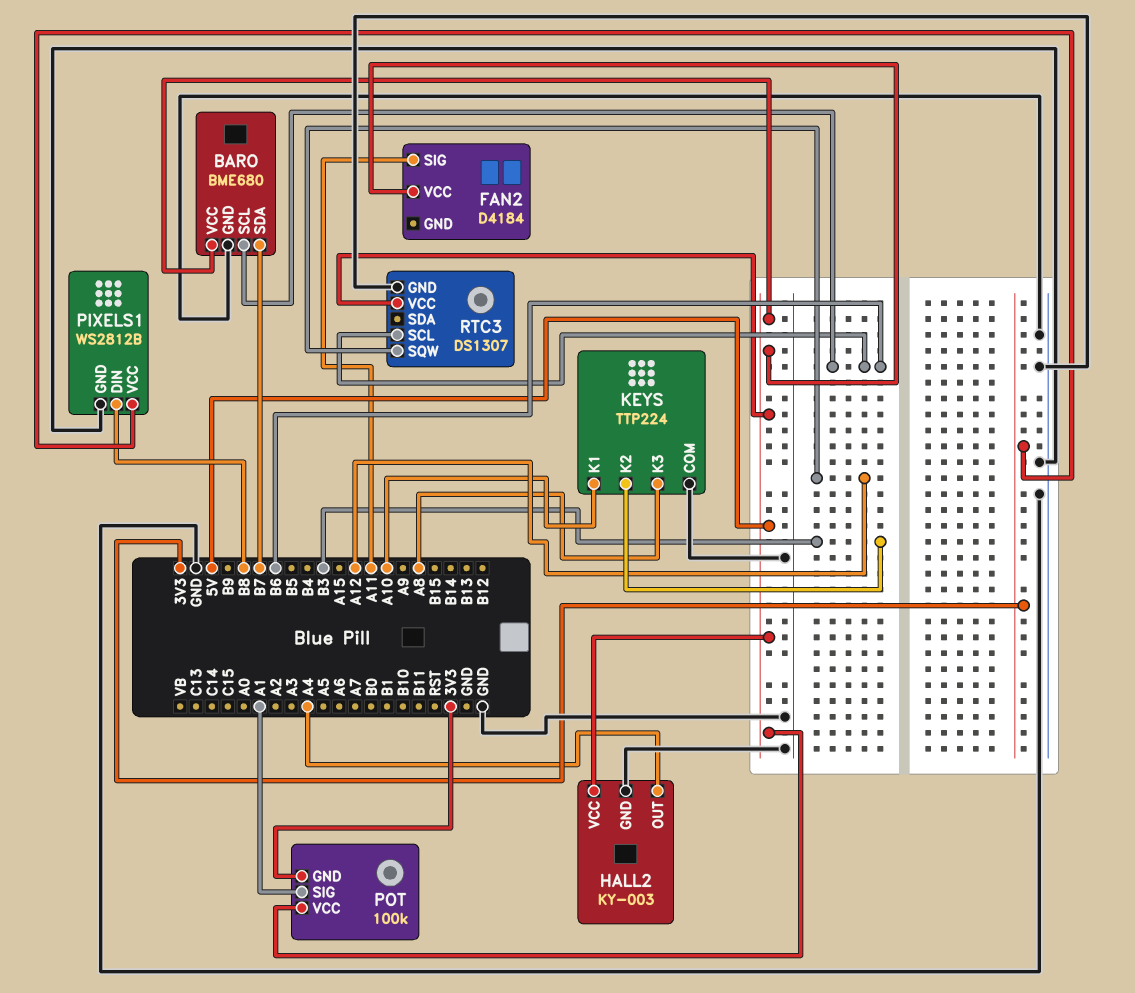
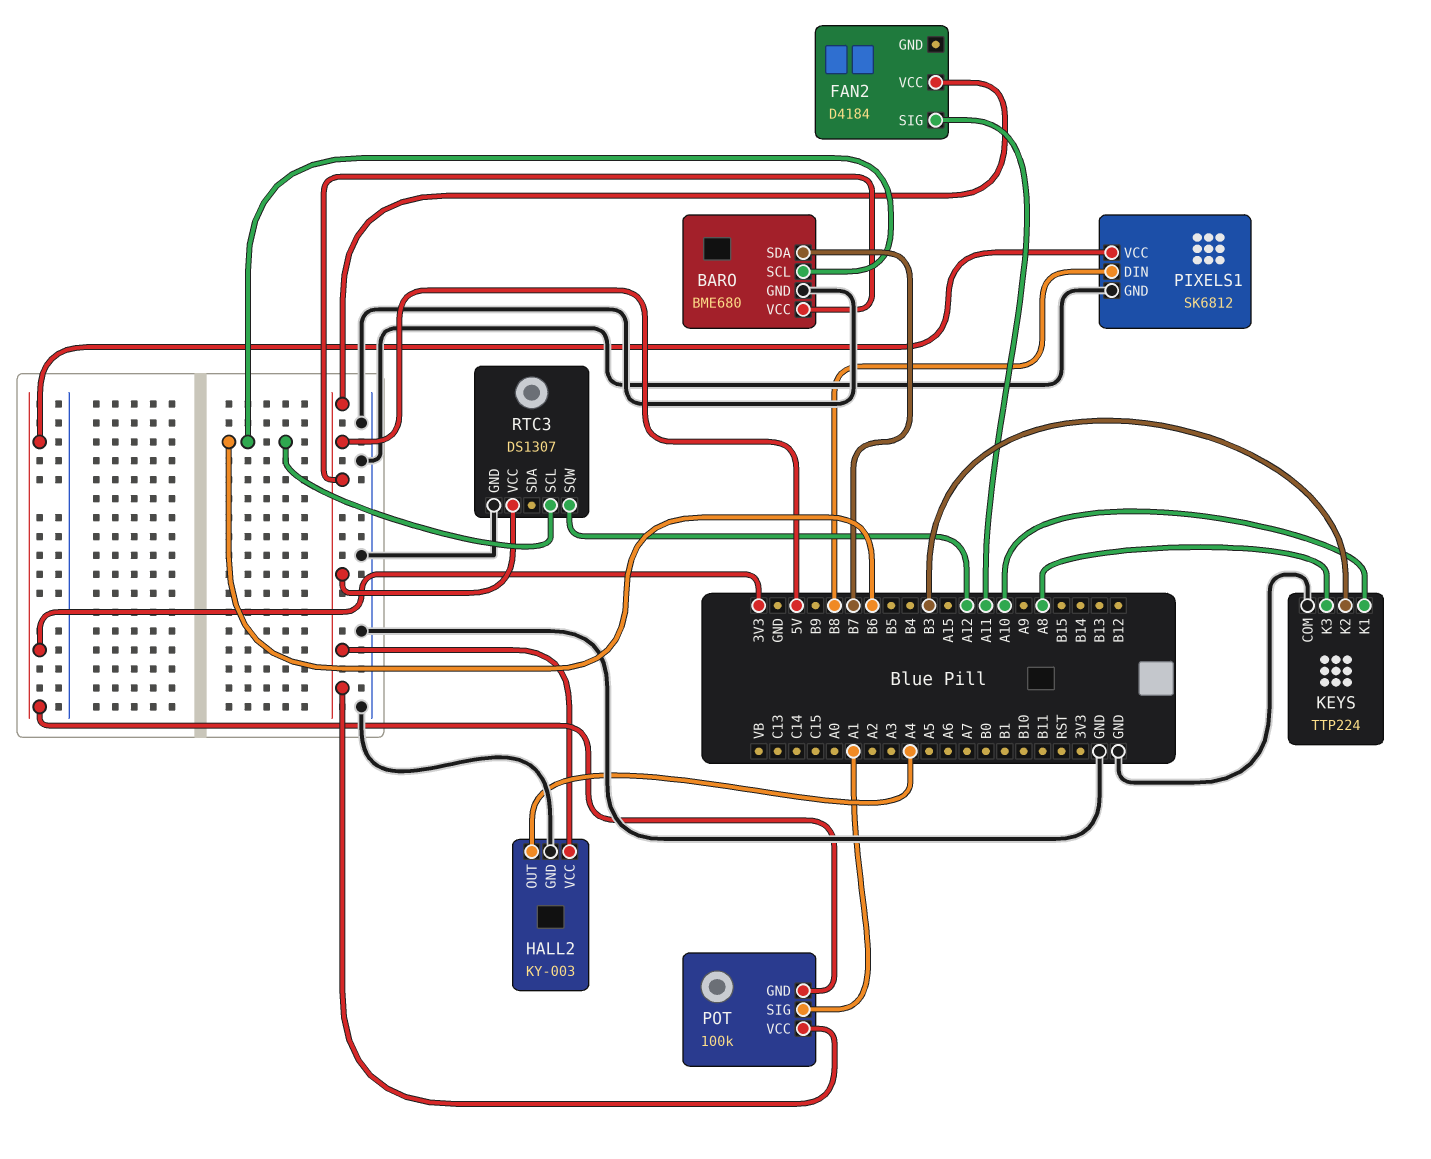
PIXELS1: WS2812B -> SK6812

